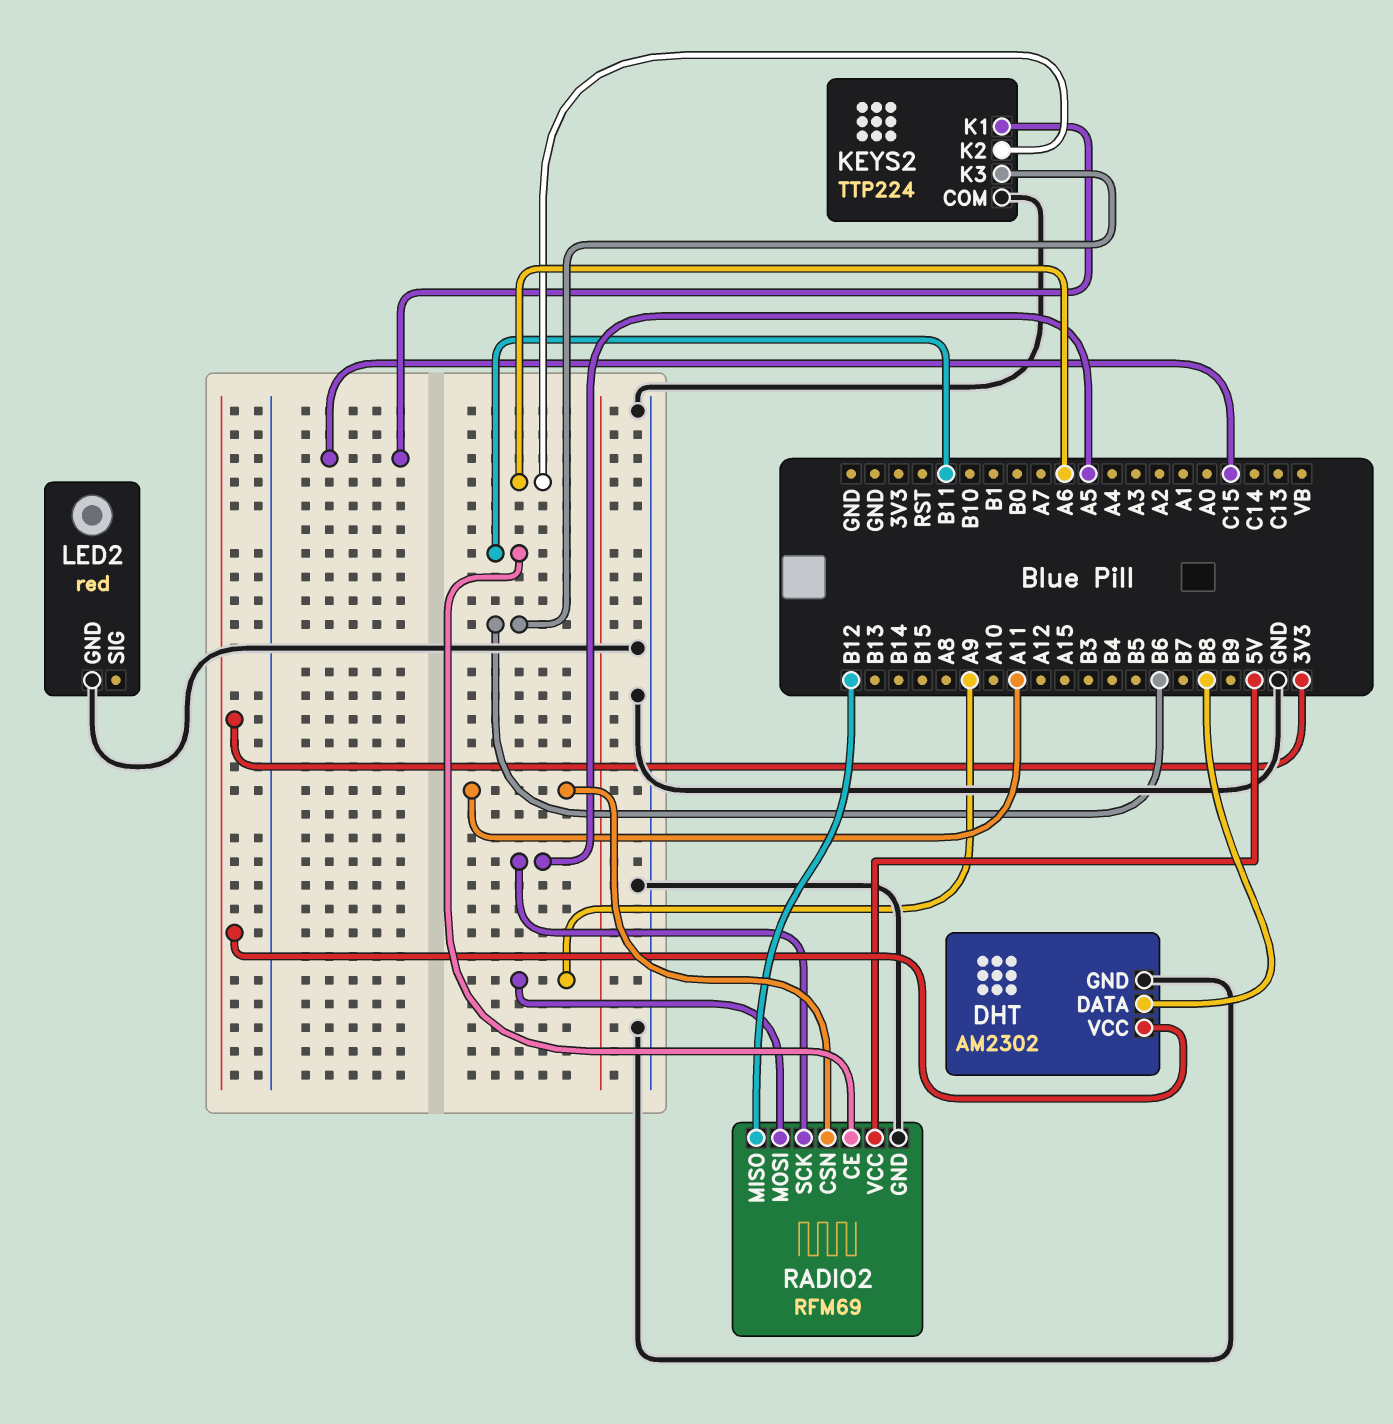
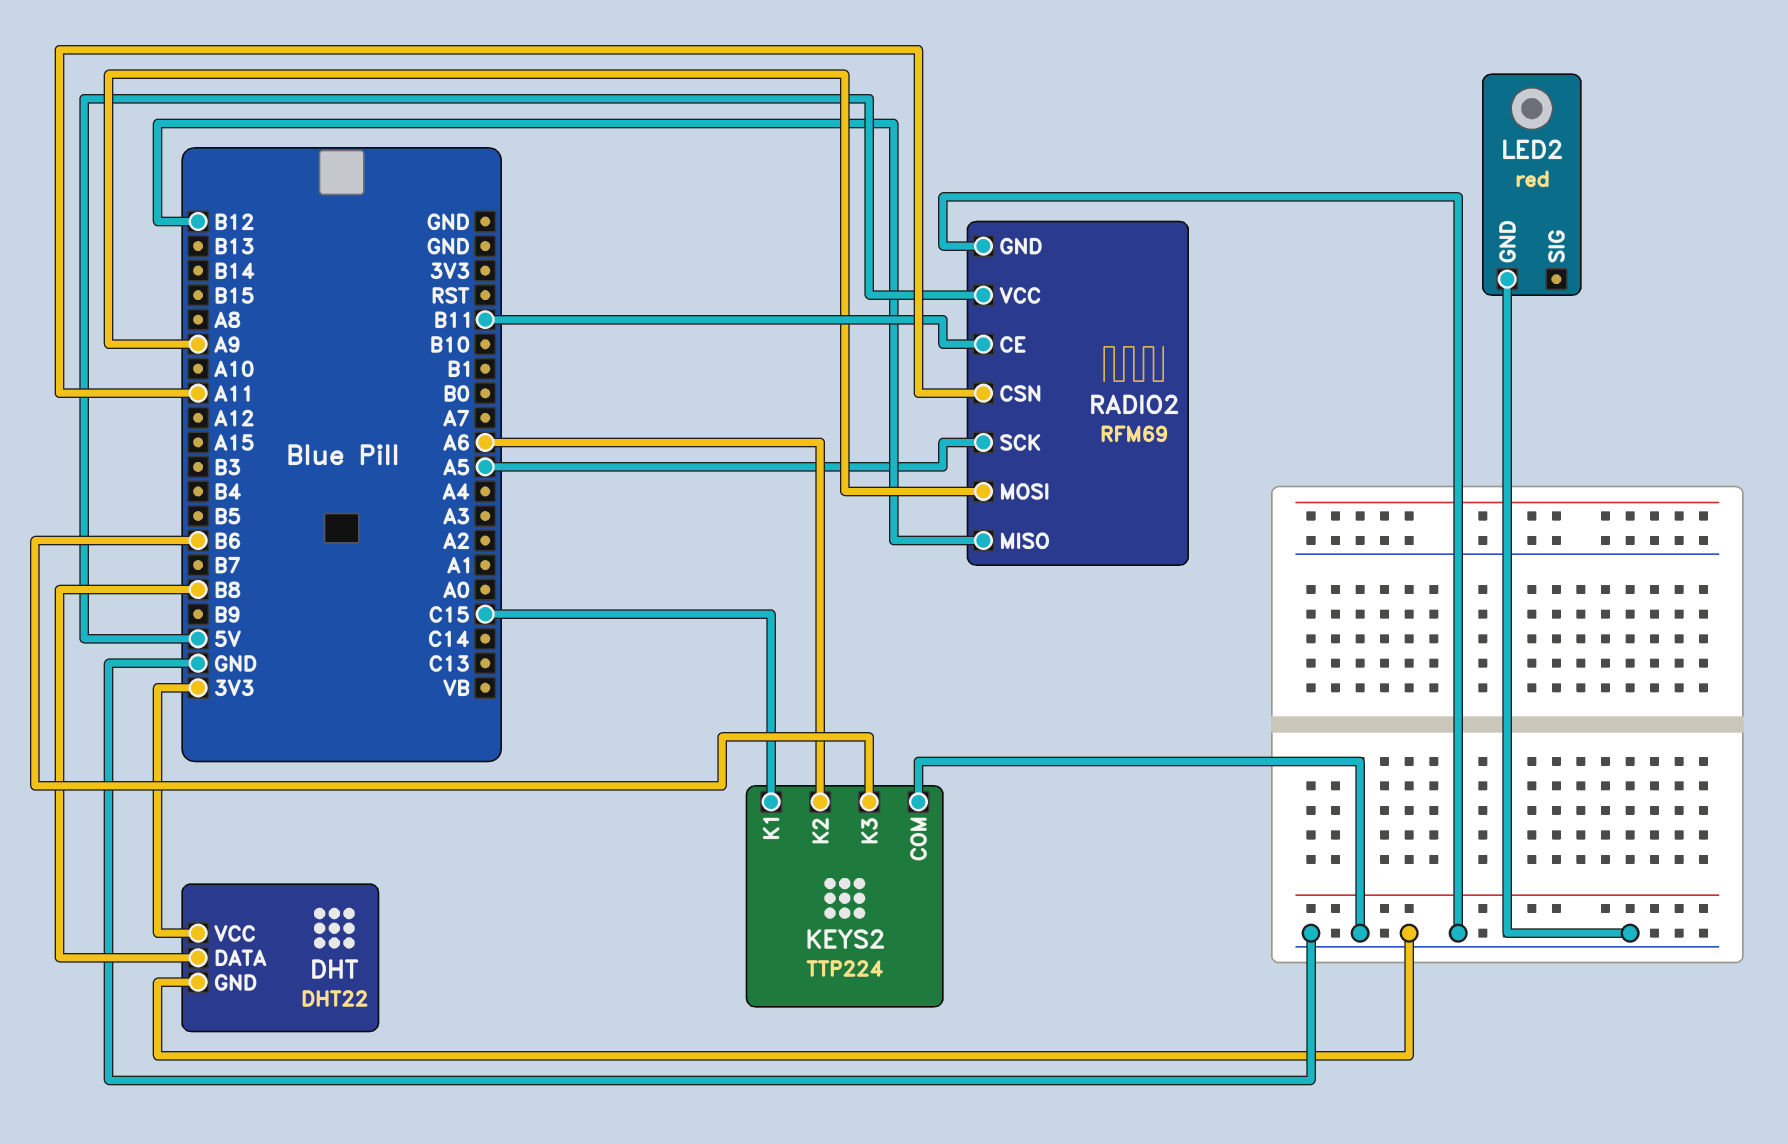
DHT: AM2302 -> DHT22

